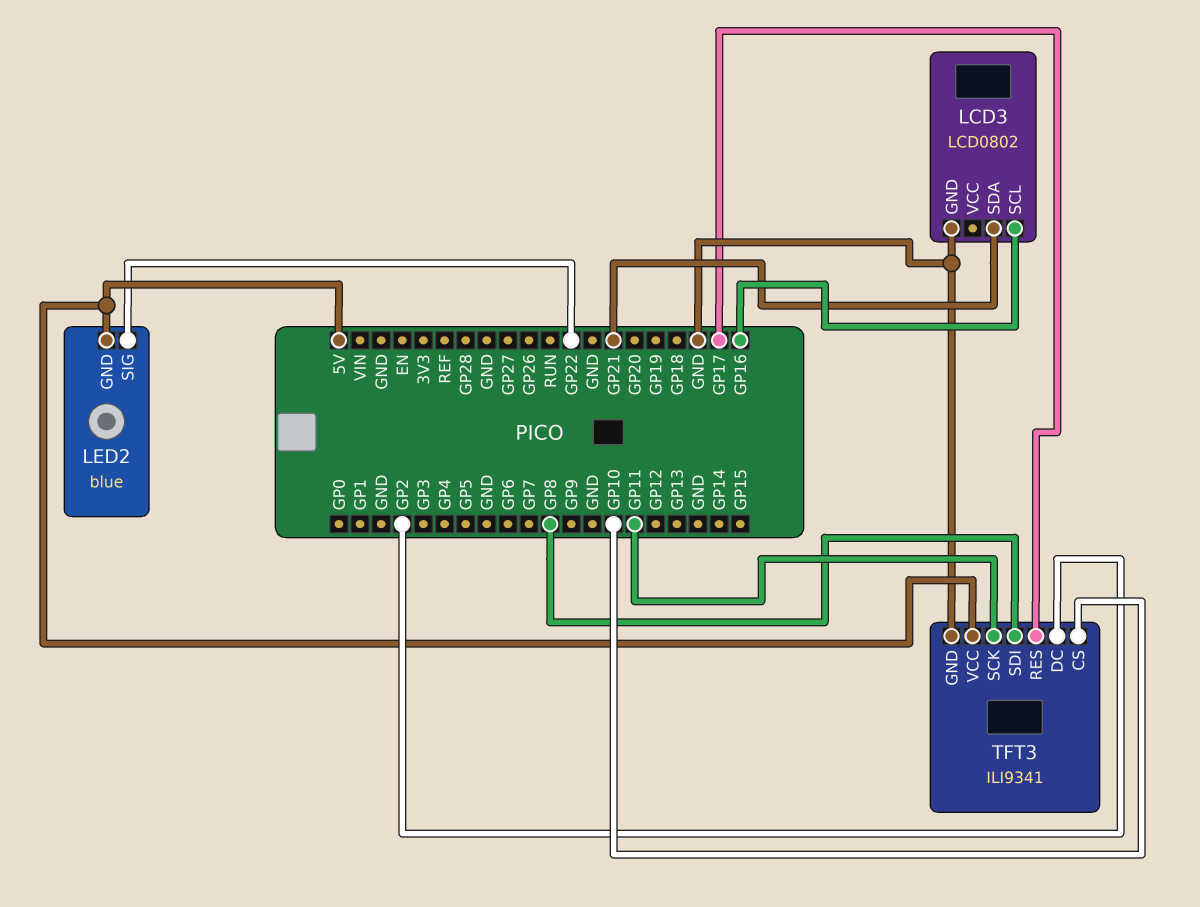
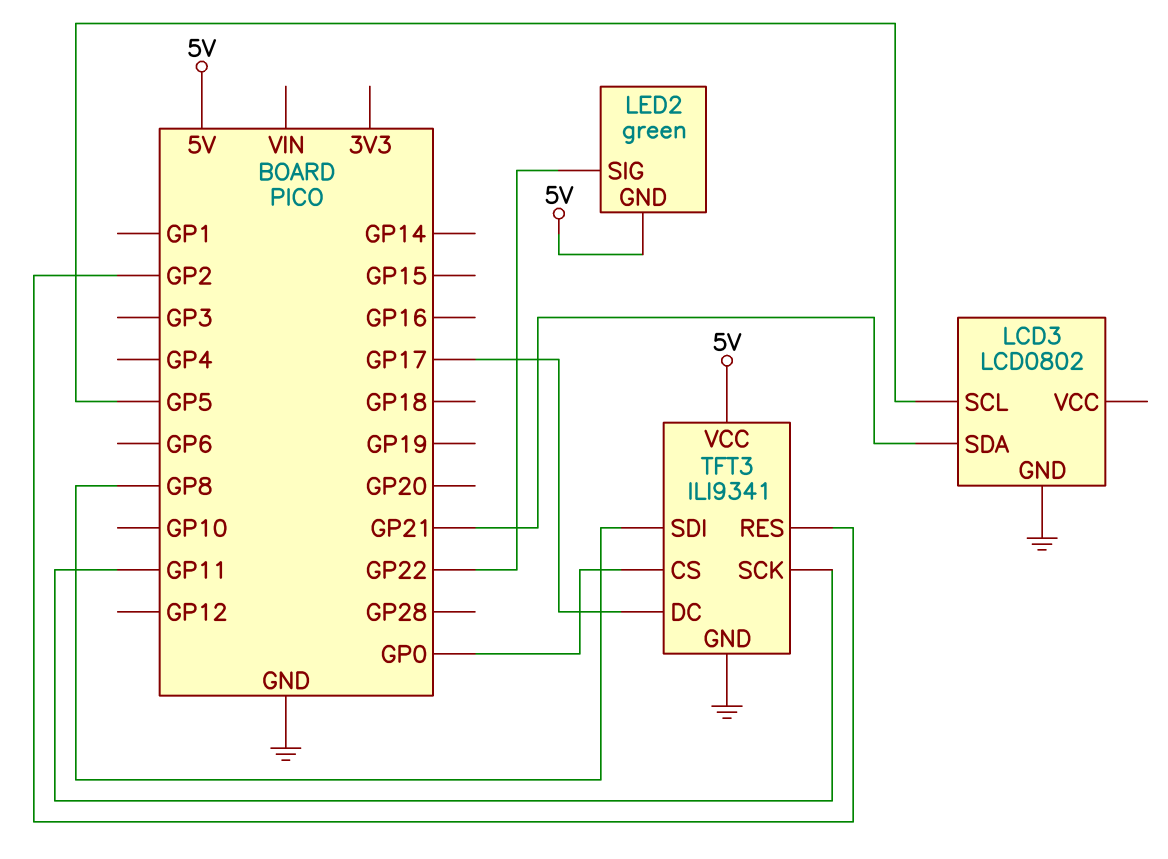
LCD3 pin SCL: GP16 -> GP5
LED2: blue -> green
TFT3 pin CS: GP10 -> GP0
TFT3 pin DC: GP2 -> GP17
TFT3 pin RES: GP17 -> GP2

